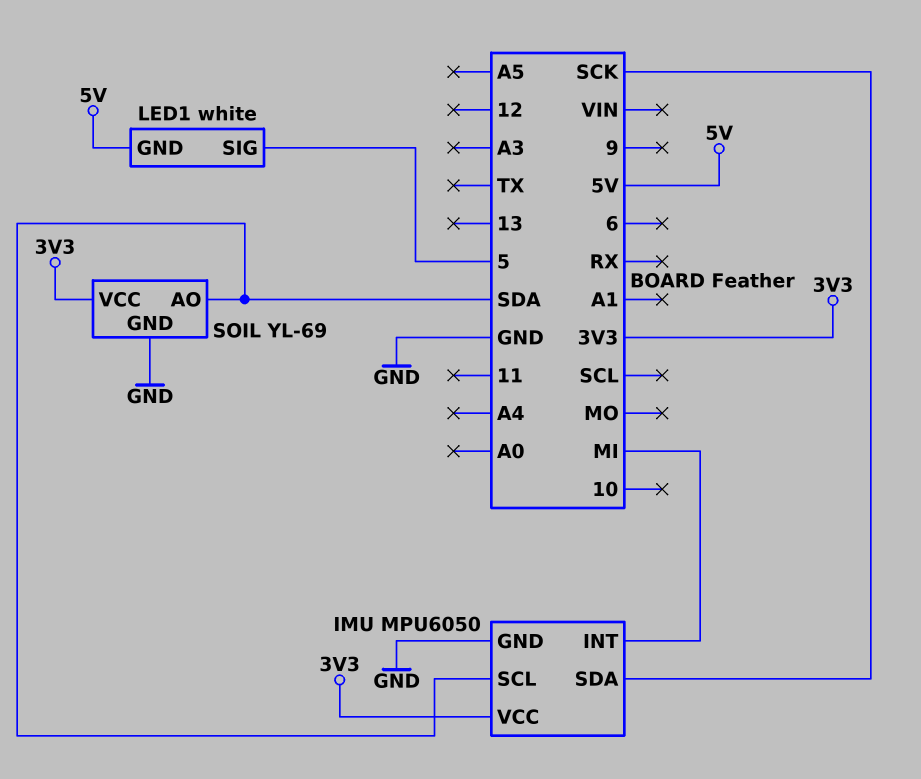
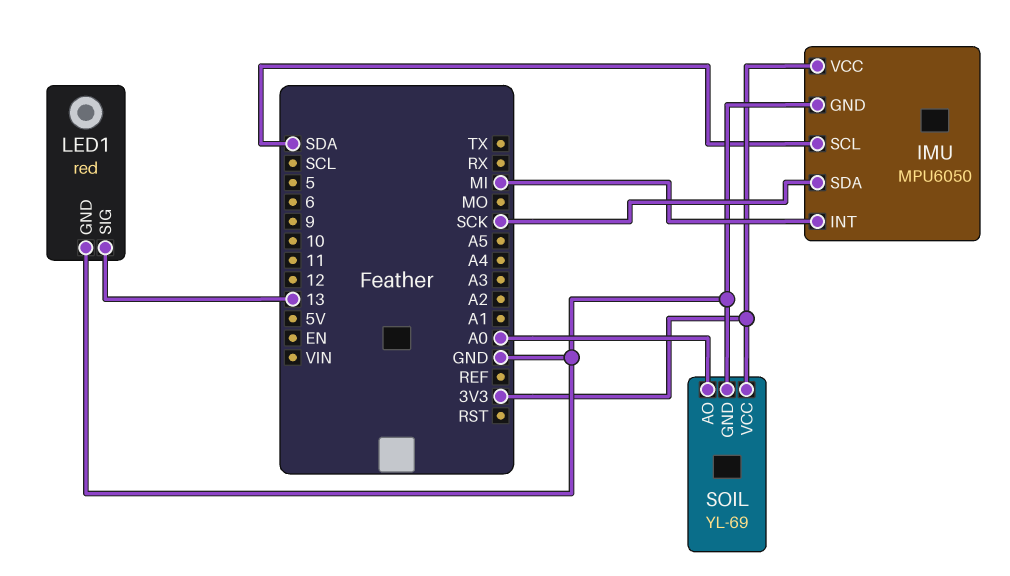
LED1: white -> red
LED1 pin GND: 5V -> GND
LED1 pin SIG: 5 -> 13
SOIL pin AO: SDA -> A0

